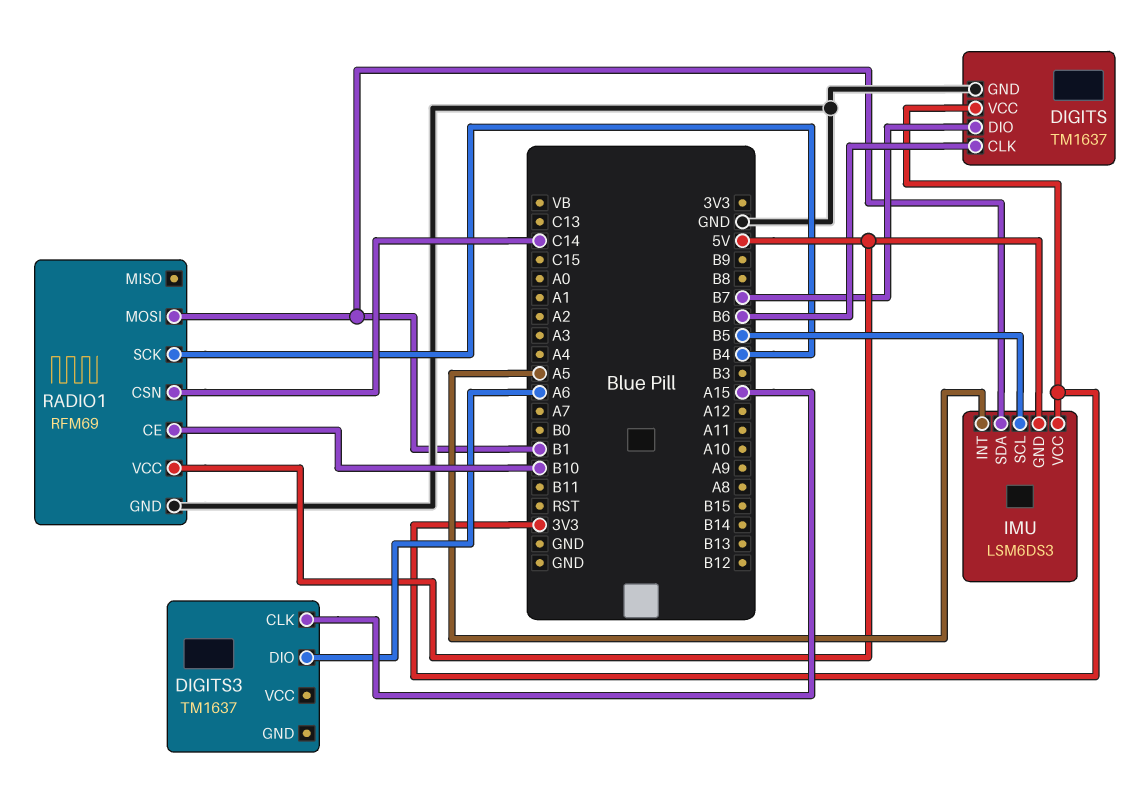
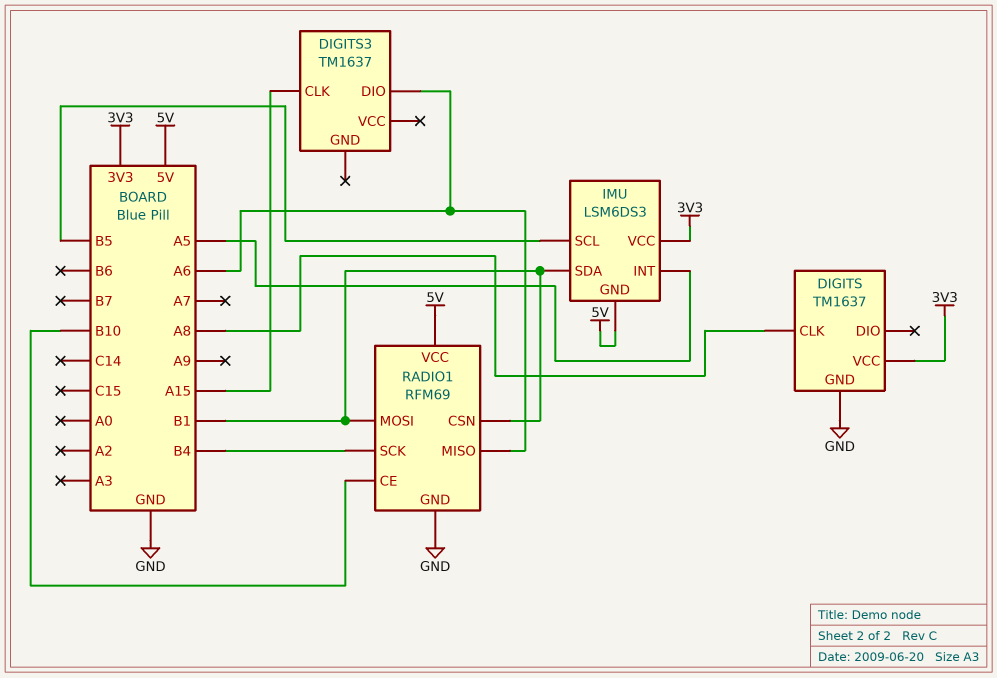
DIGITS pin CLK: B6 -> A8
DIGITS pin DIO: B7 -> none
RADIO1 pin CSN: C14 -> B1
RADIO1 pin MISO: none -> A6

